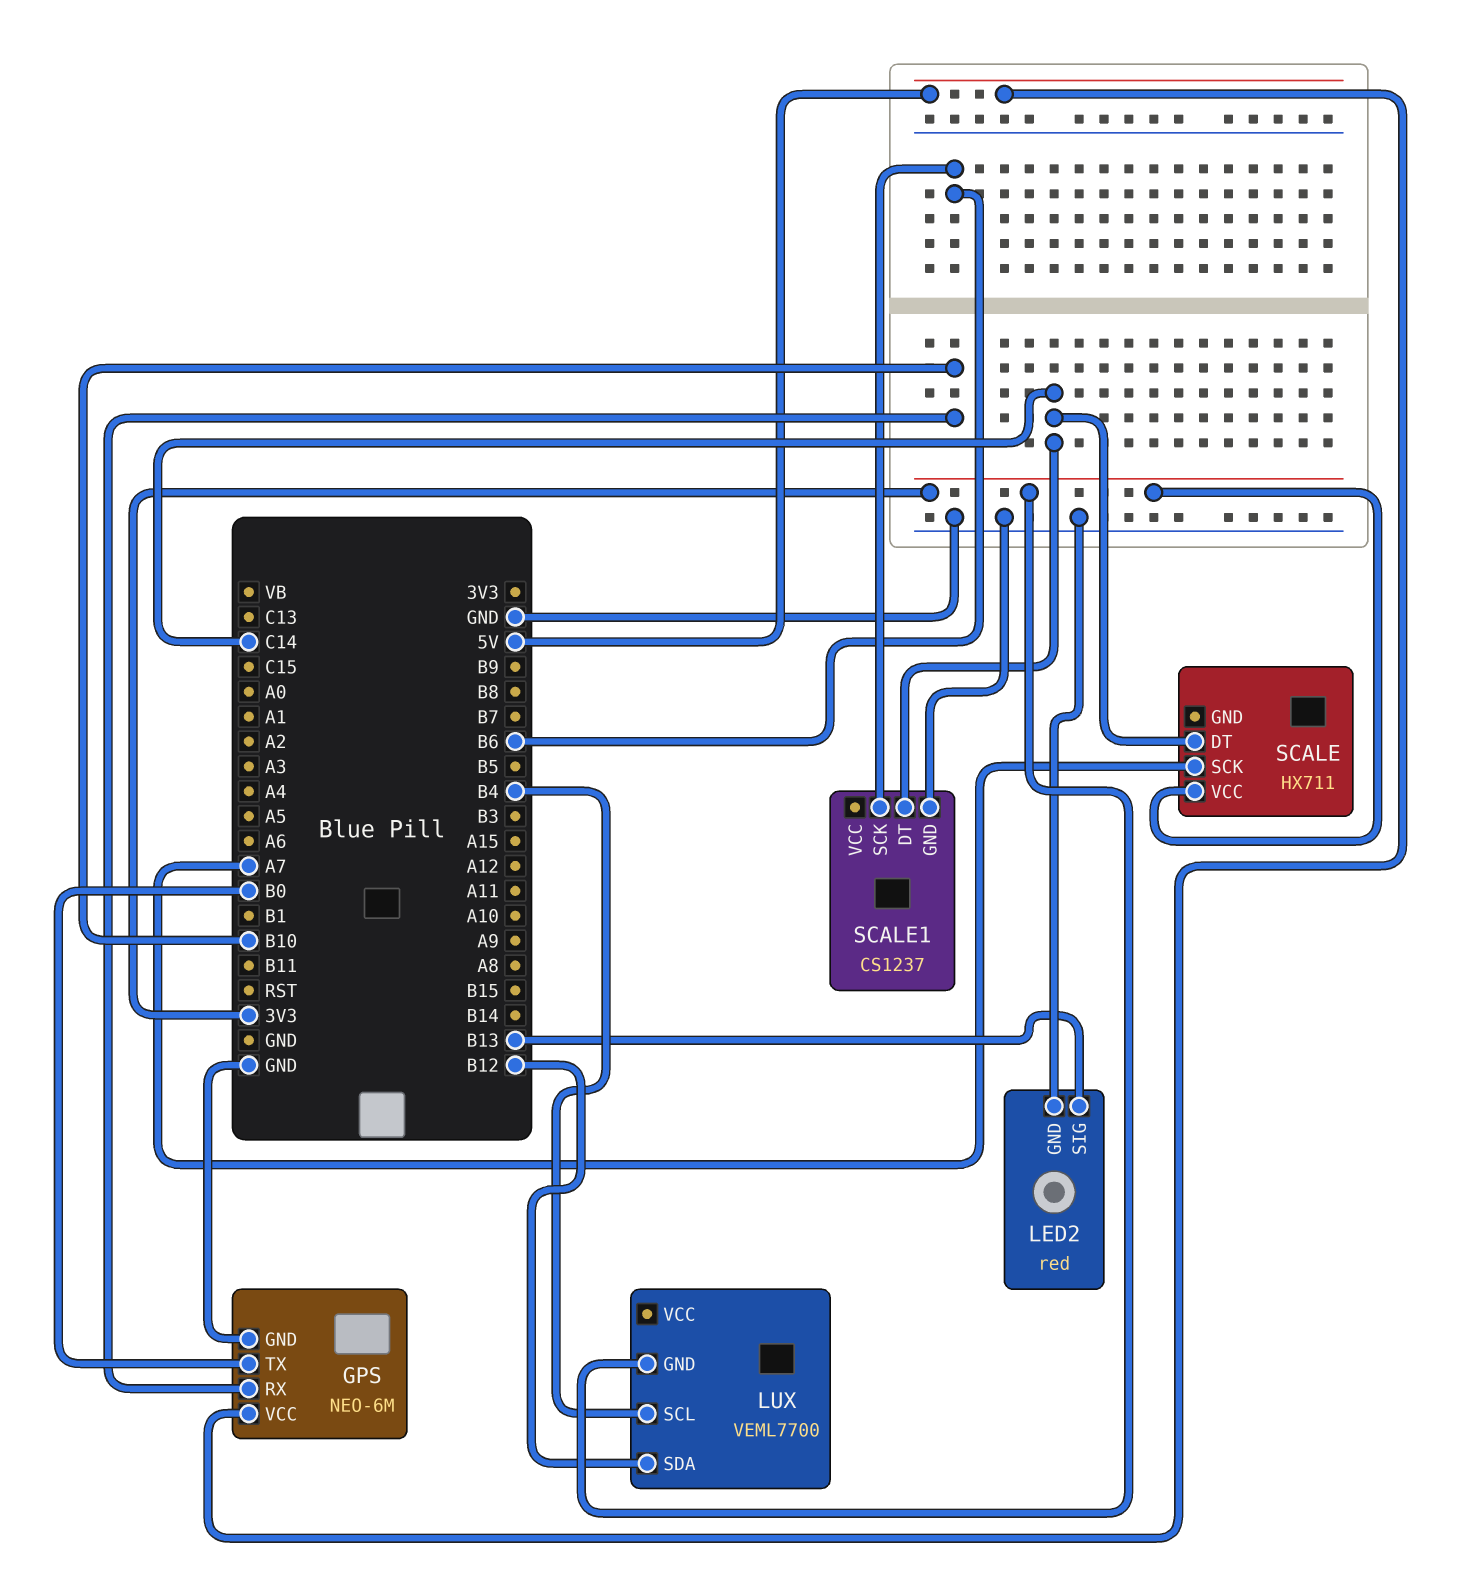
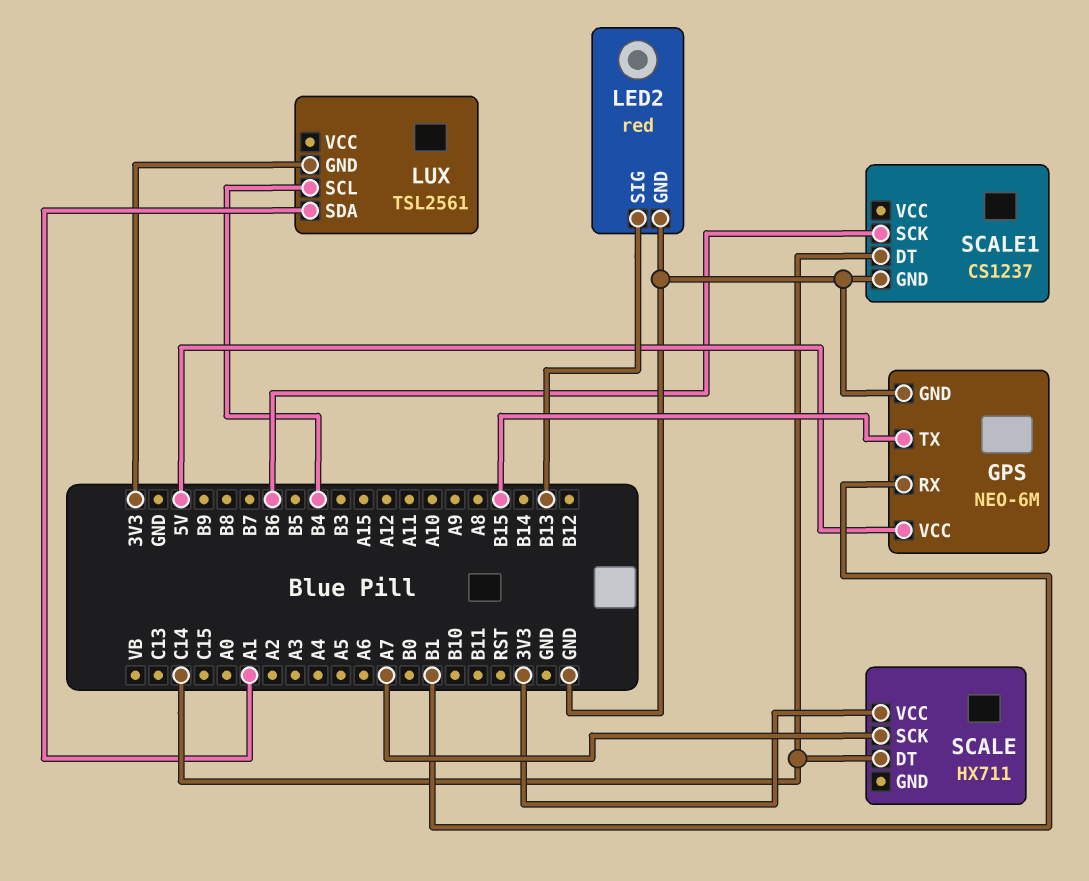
GPS pin RX: B10 -> B1
GPS pin TX: B0 -> B15
LUX: VEML7700 -> TSL2561
LUX pin SDA: B12 -> A1

